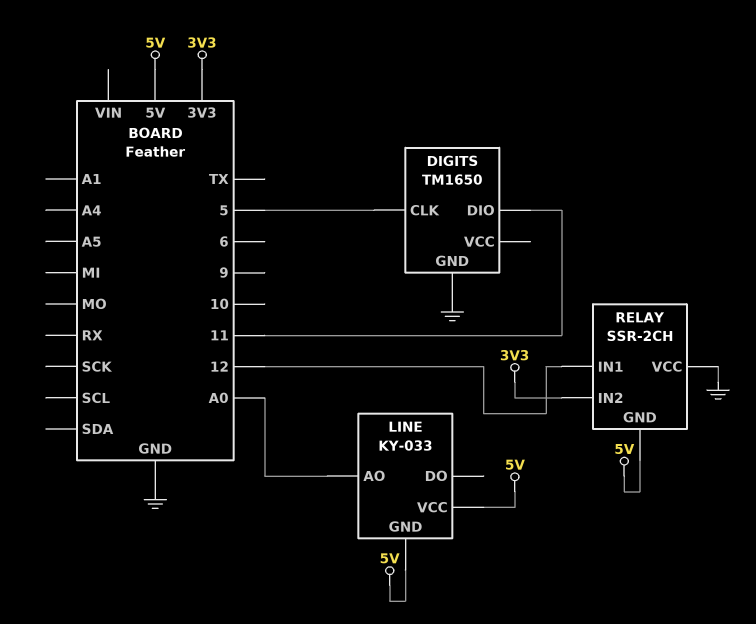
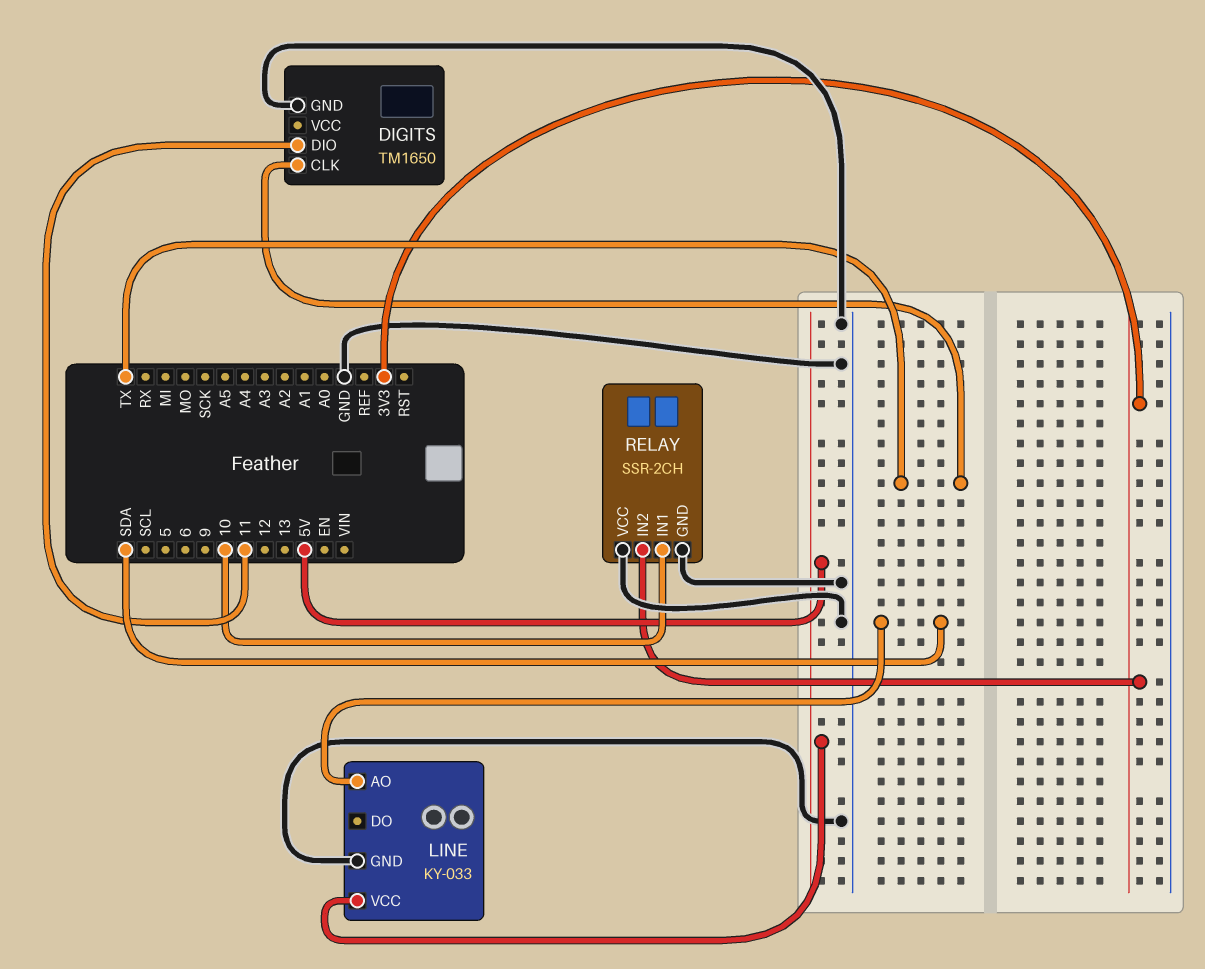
DIGITS pin CLK: 5 -> TX
LINE pin AO: A0 -> SDA
LINE pin GND: 5V -> GND
RELAY pin GND: 5V -> GND
RELAY pin IN1: 12 -> 10

